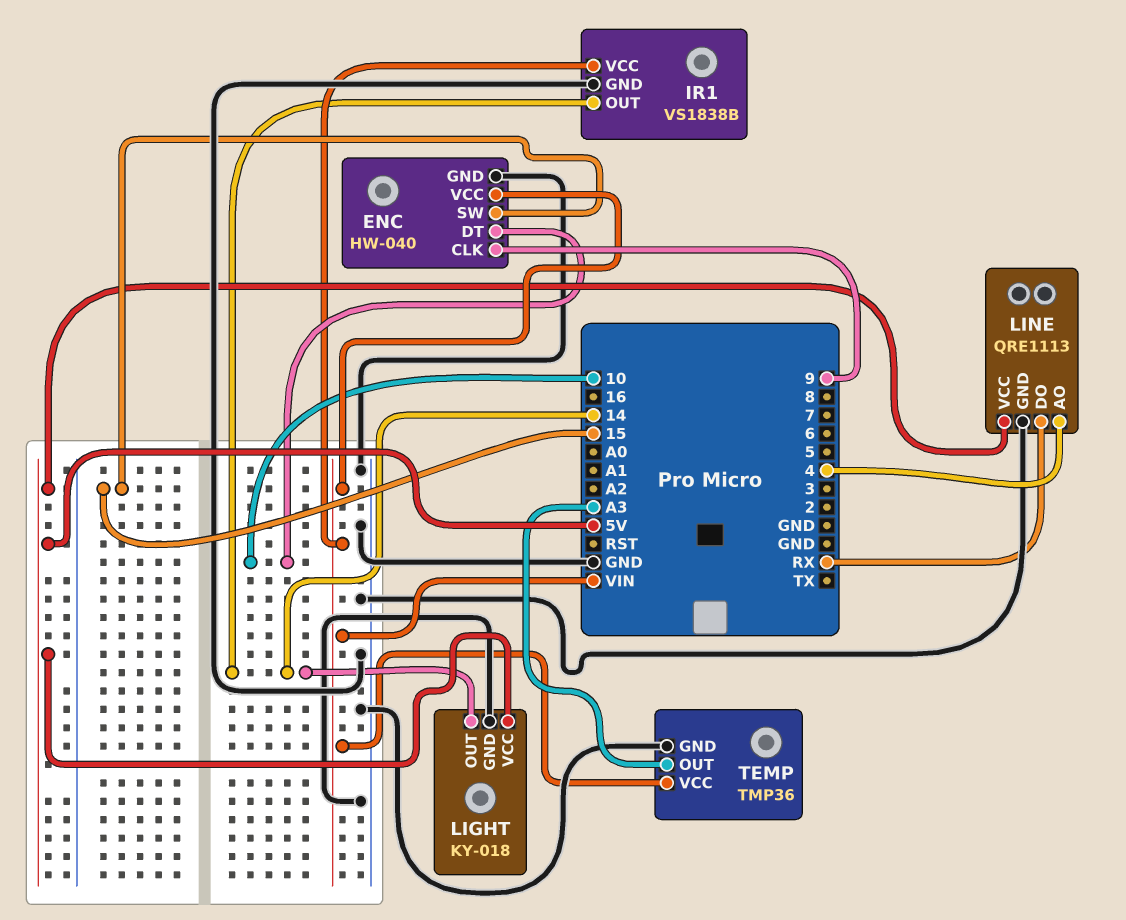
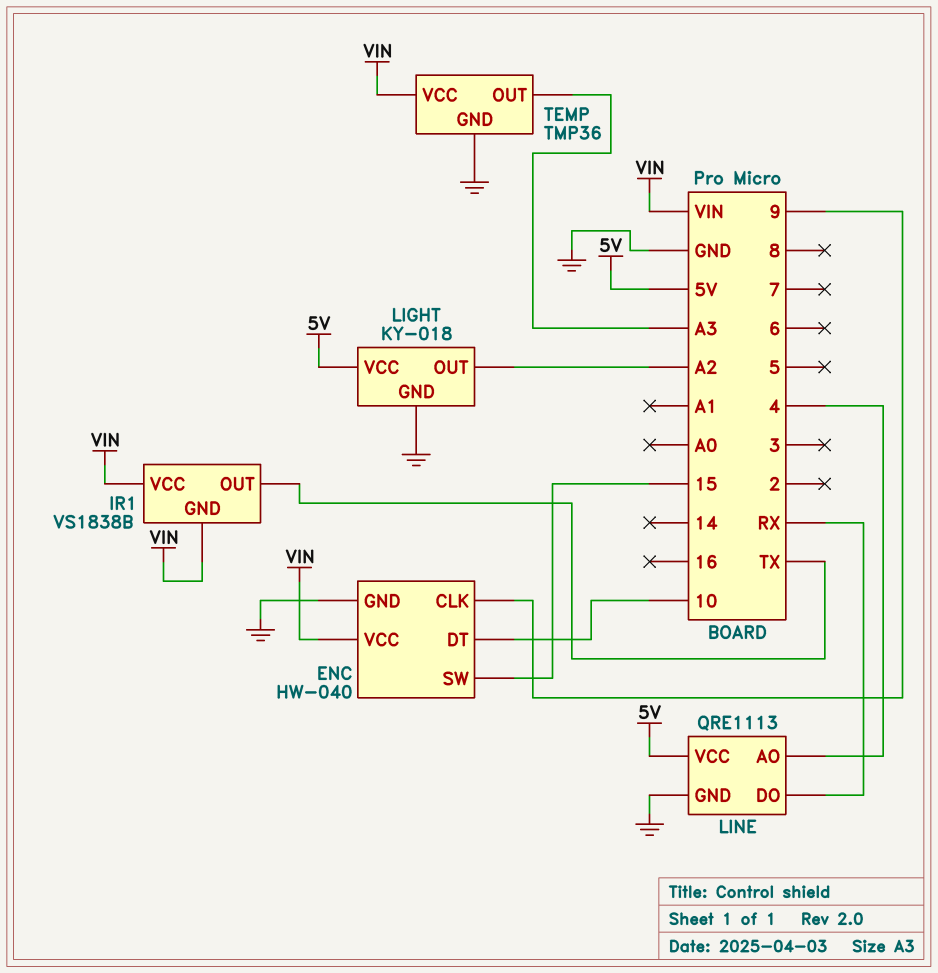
IR1 pin GND: GND -> VIN
IR1 pin OUT: 14 -> TX
LIGHT pin OUT: 14 -> A2

